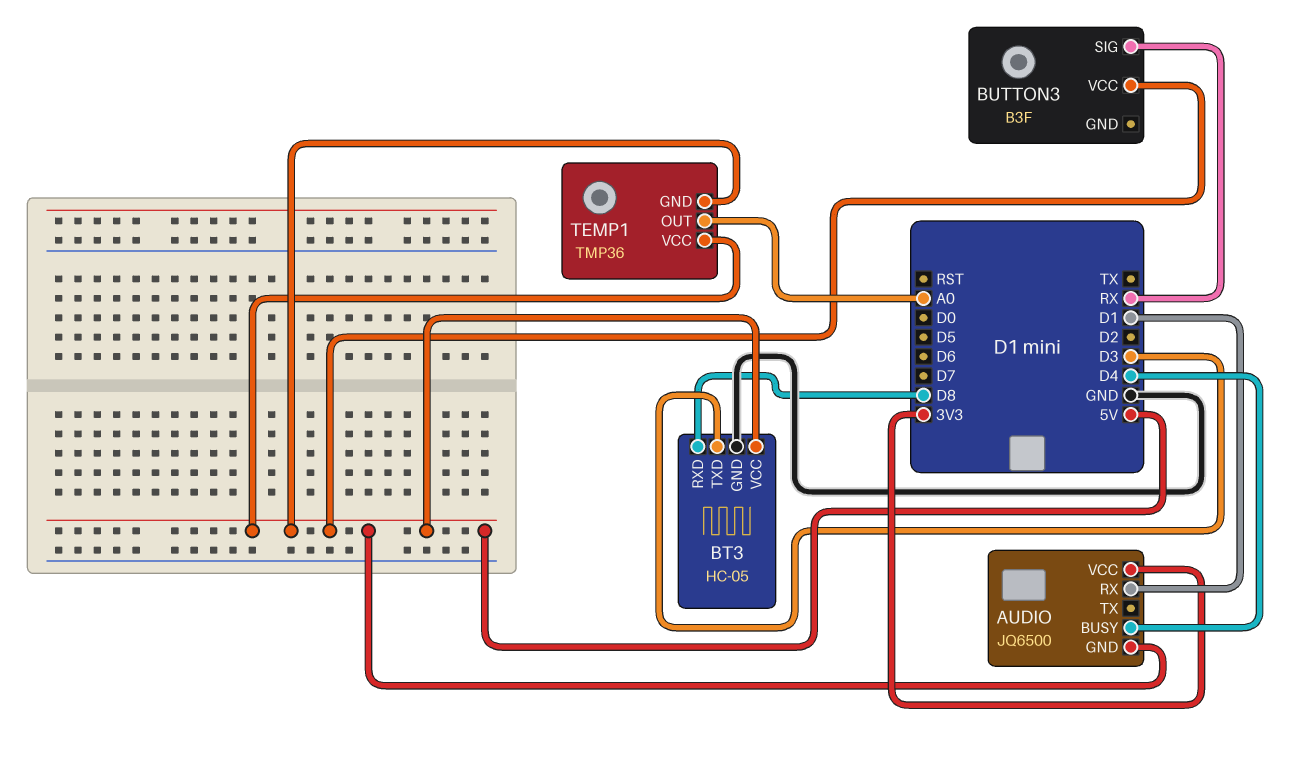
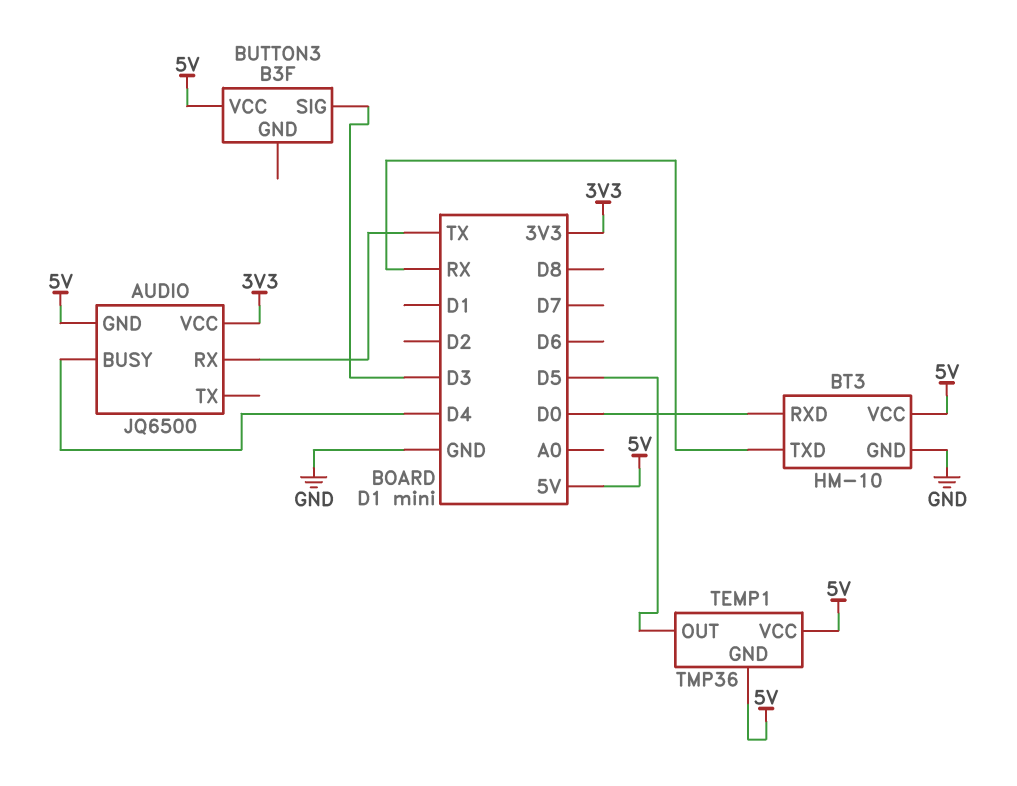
AUDIO pin RX: D1 -> TX
BT3: HC-05 -> HM-10
BT3 pin RXD: D8 -> D0
BT3 pin TXD: D3 -> RX
BUTTON3 pin SIG: RX -> D3
TEMP1 pin OUT: A0 -> D5

